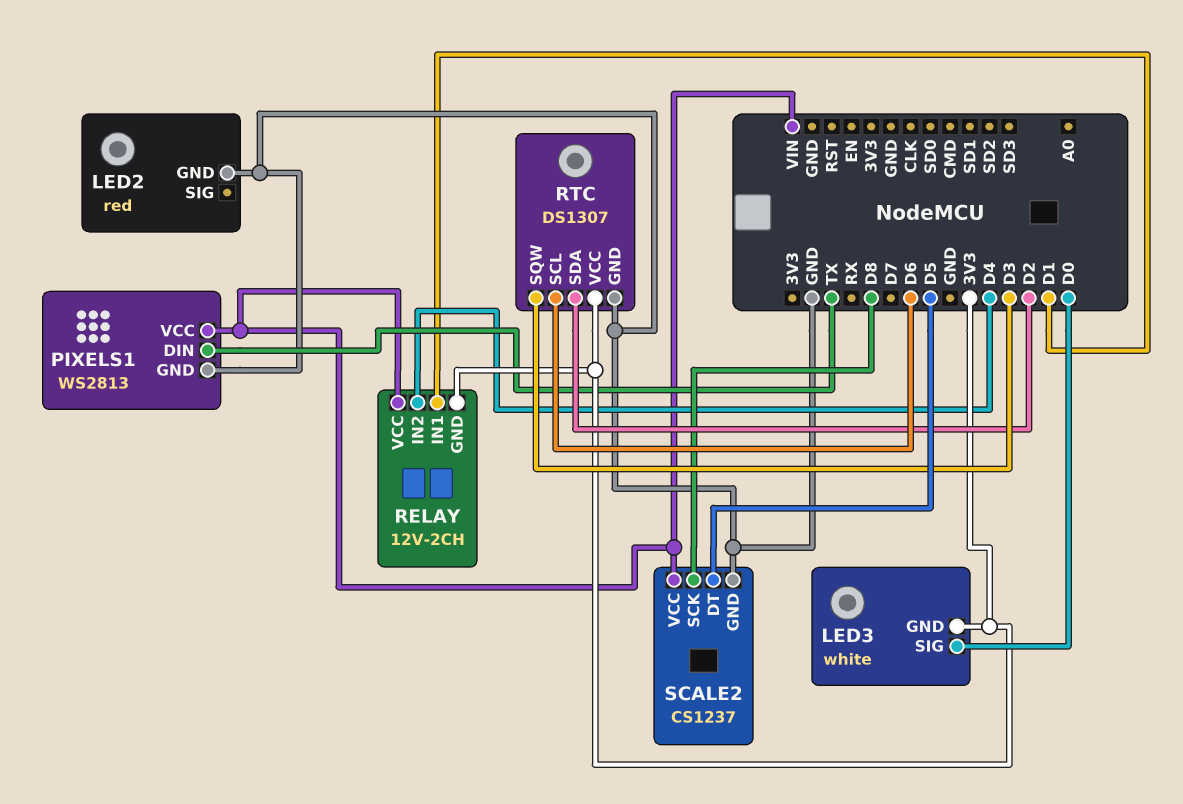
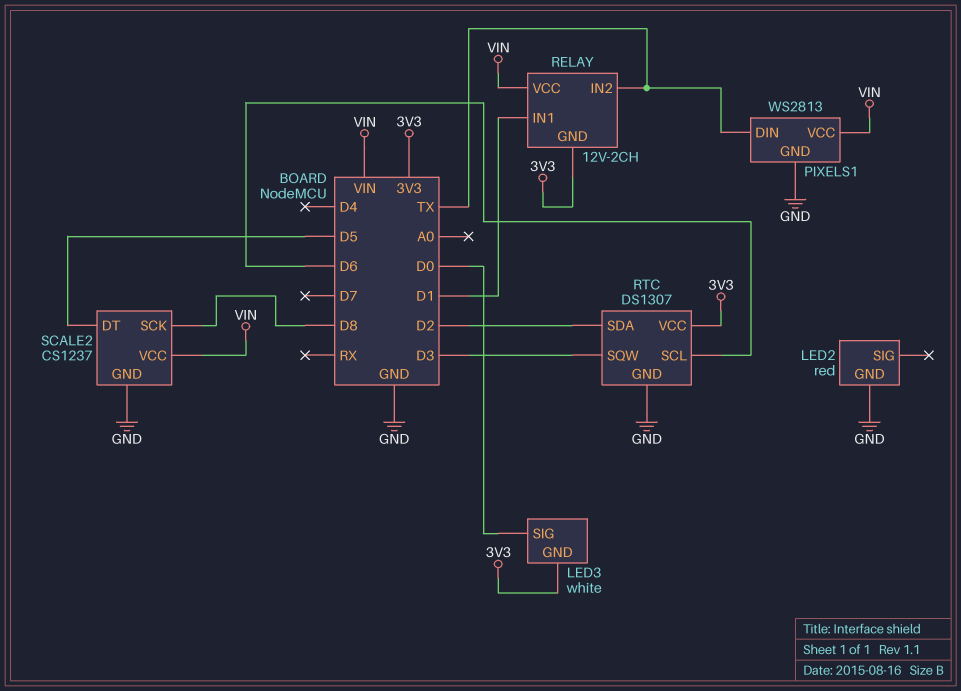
RELAY pin IN2: D4 -> TX

